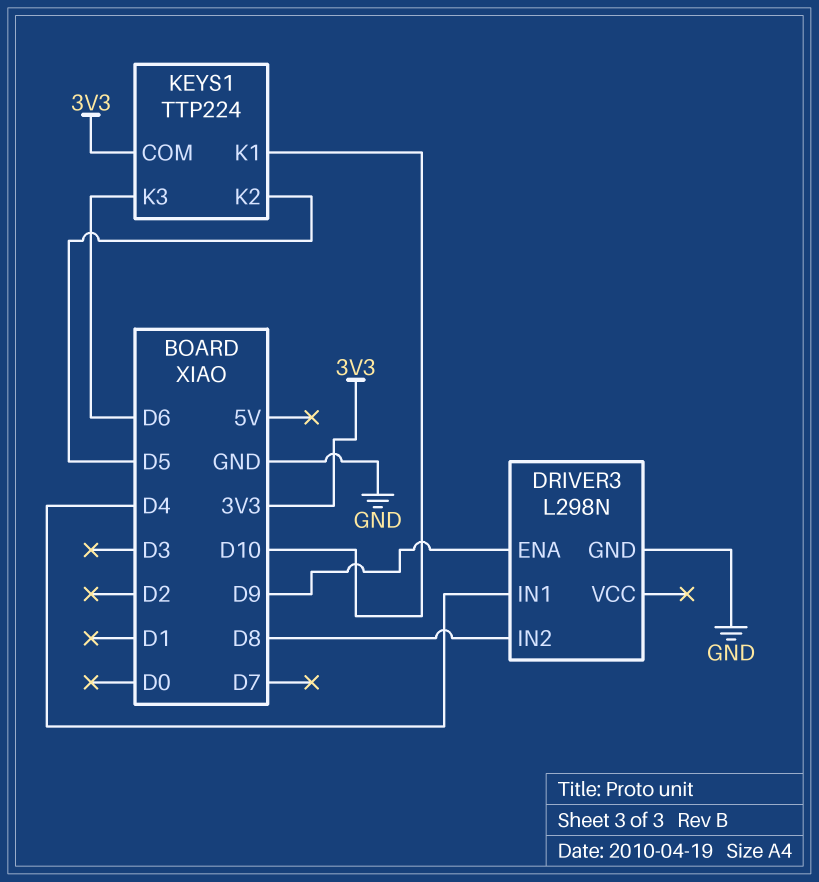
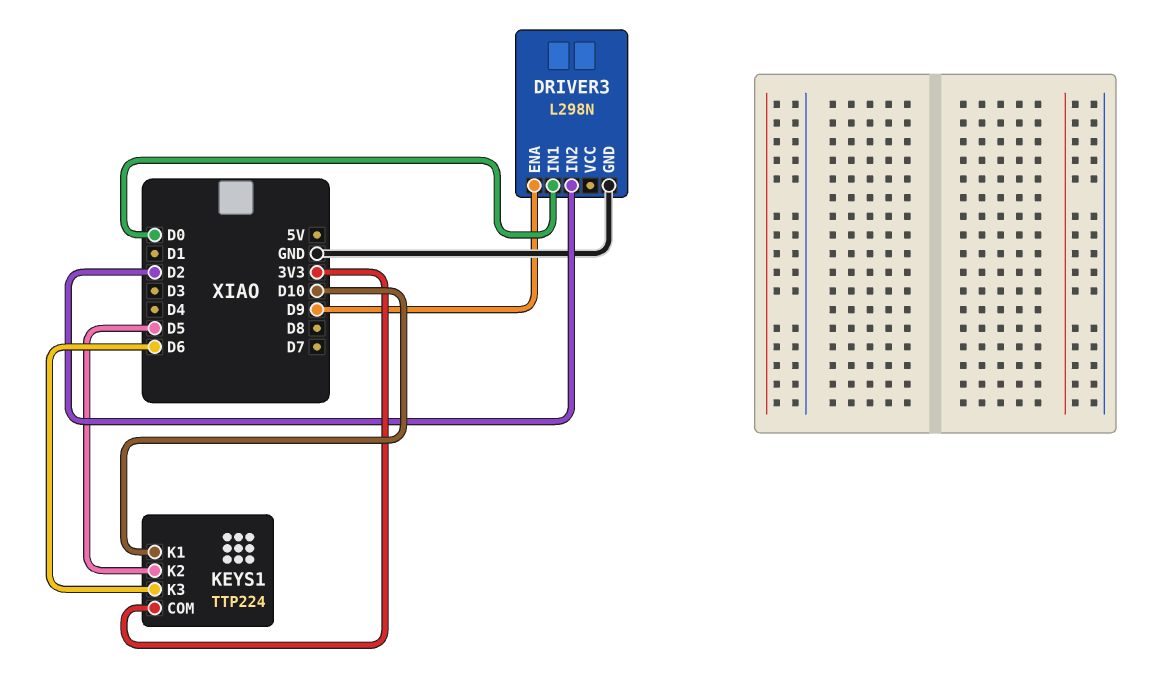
DRIVER3 pin IN1: D4 -> D0
DRIVER3 pin IN2: D8 -> D2

